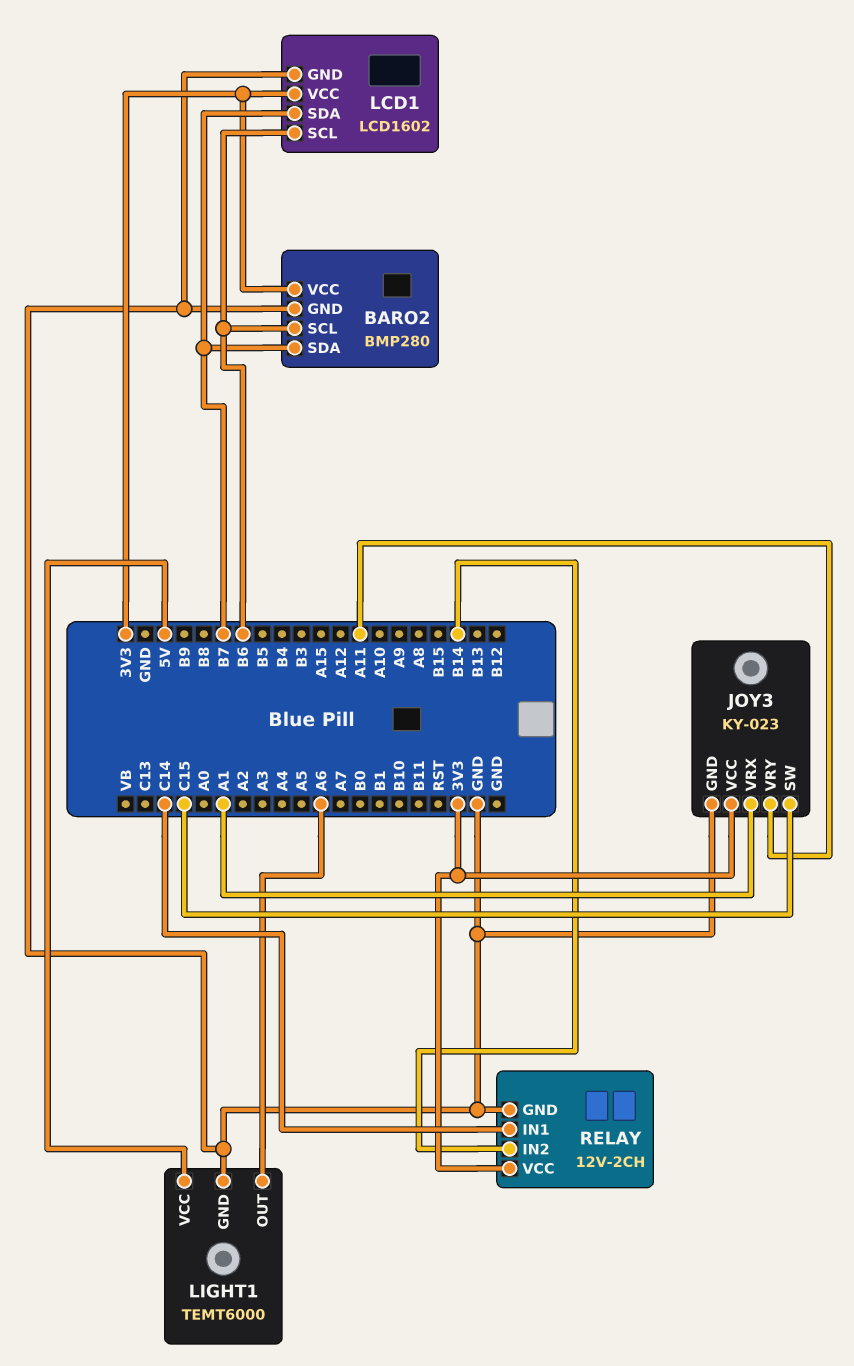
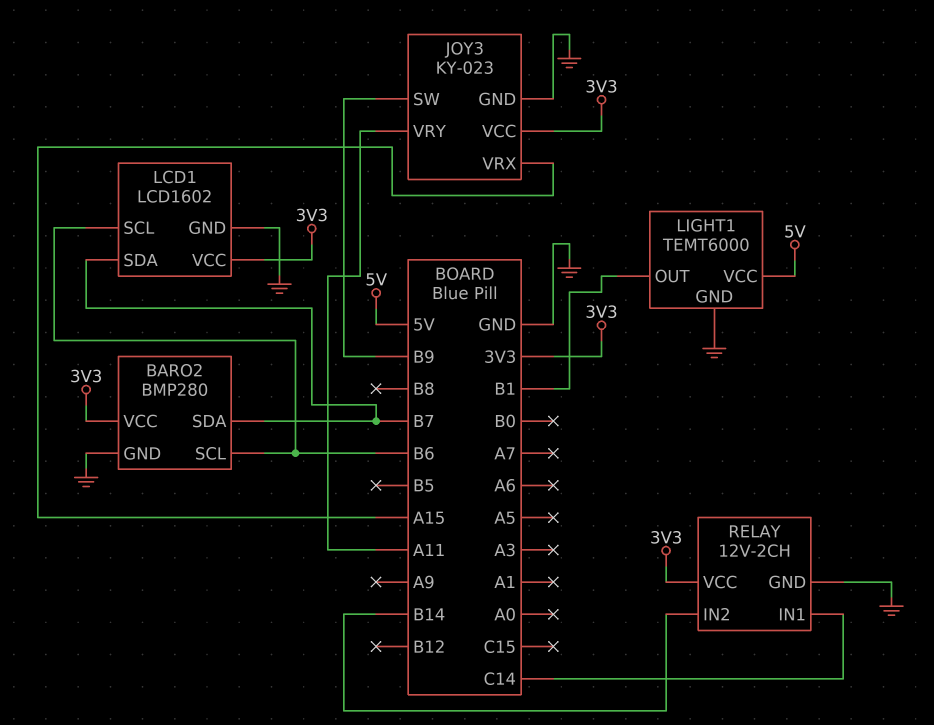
JOY3 pin SW: C15 -> B9
JOY3 pin VRX: A1 -> A15
LIGHT1 pin OUT: A6 -> B1

